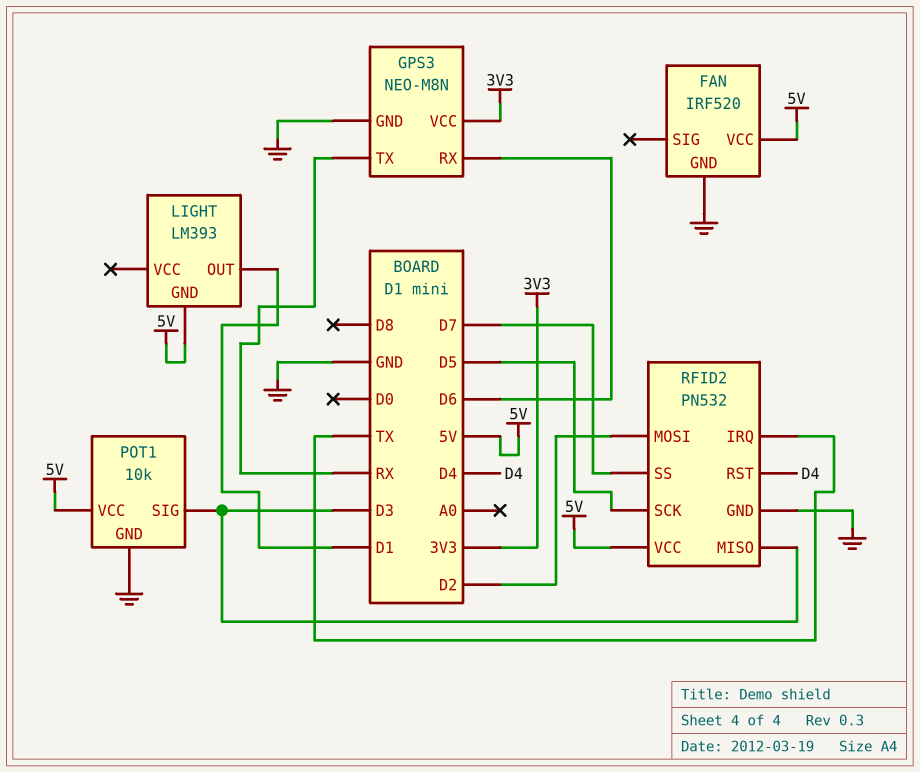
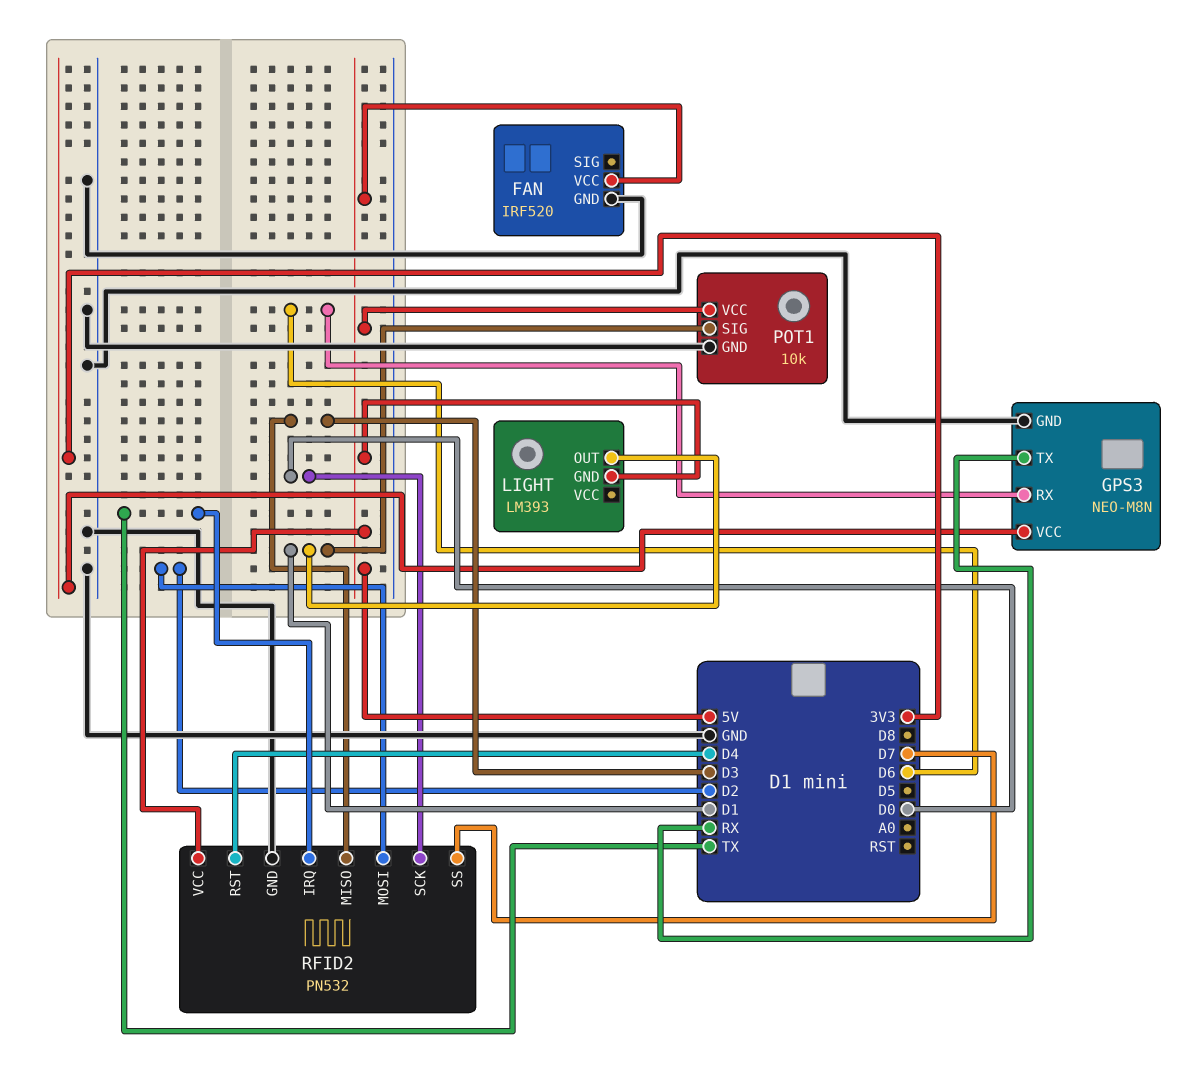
POT1 pin SIG: D3 -> D1
RFID2 pin SCK: D5 -> D0

